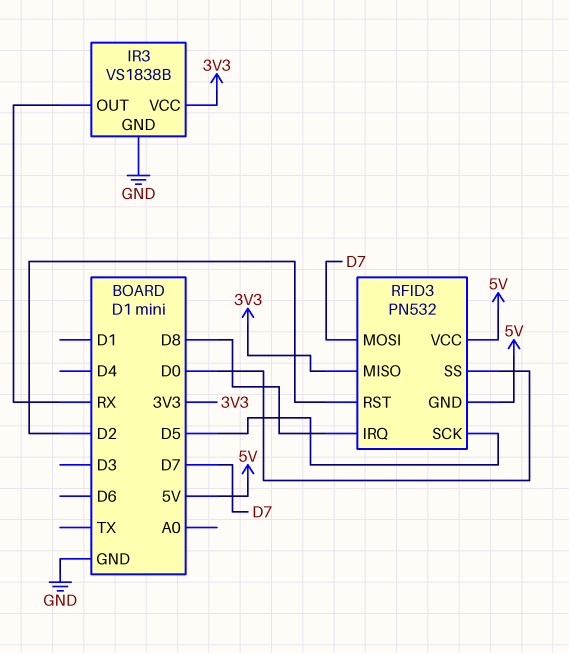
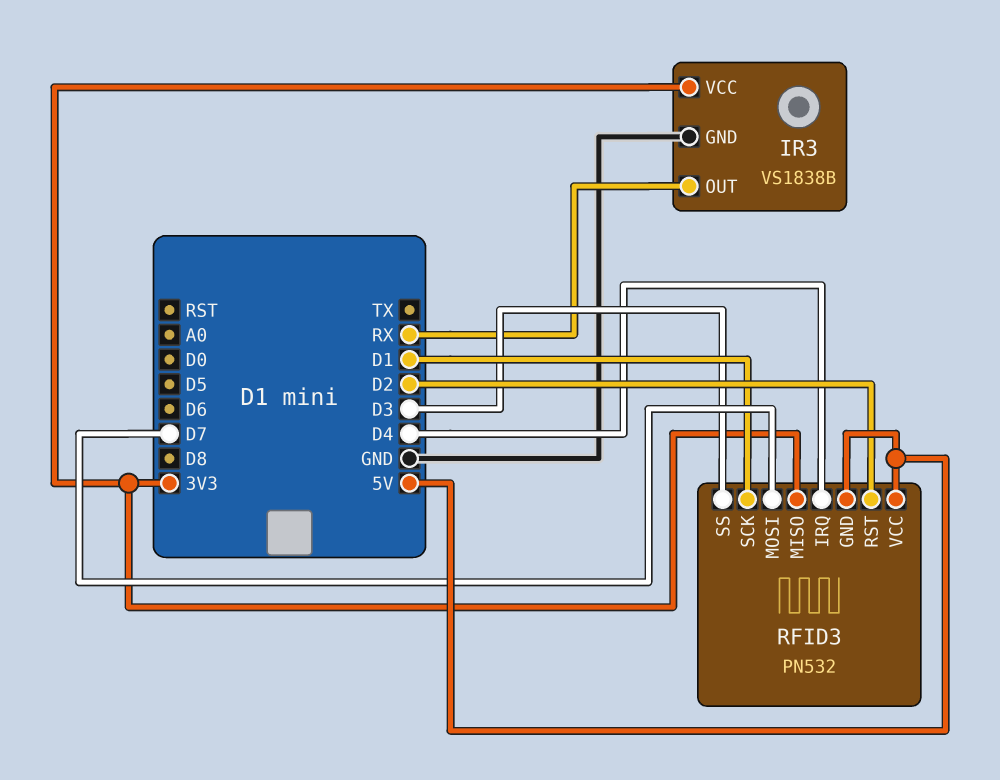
RFID3 pin IRQ: D8 -> D4
RFID3 pin SCK: D5 -> D1
RFID3 pin SS: D0 -> D3

